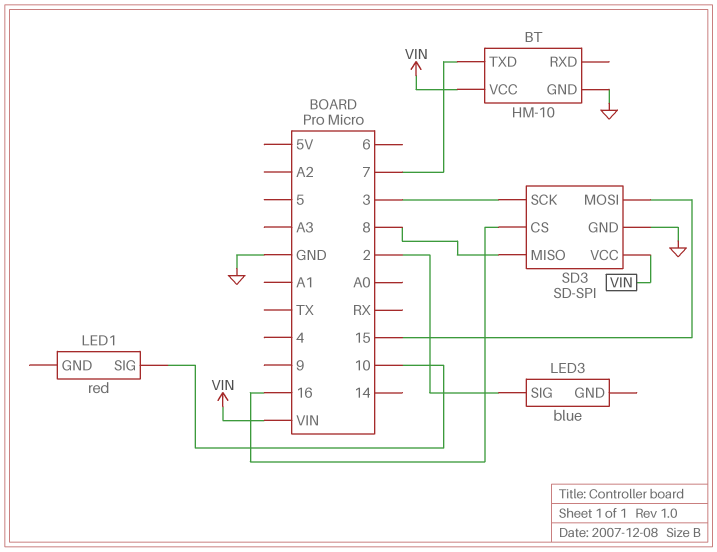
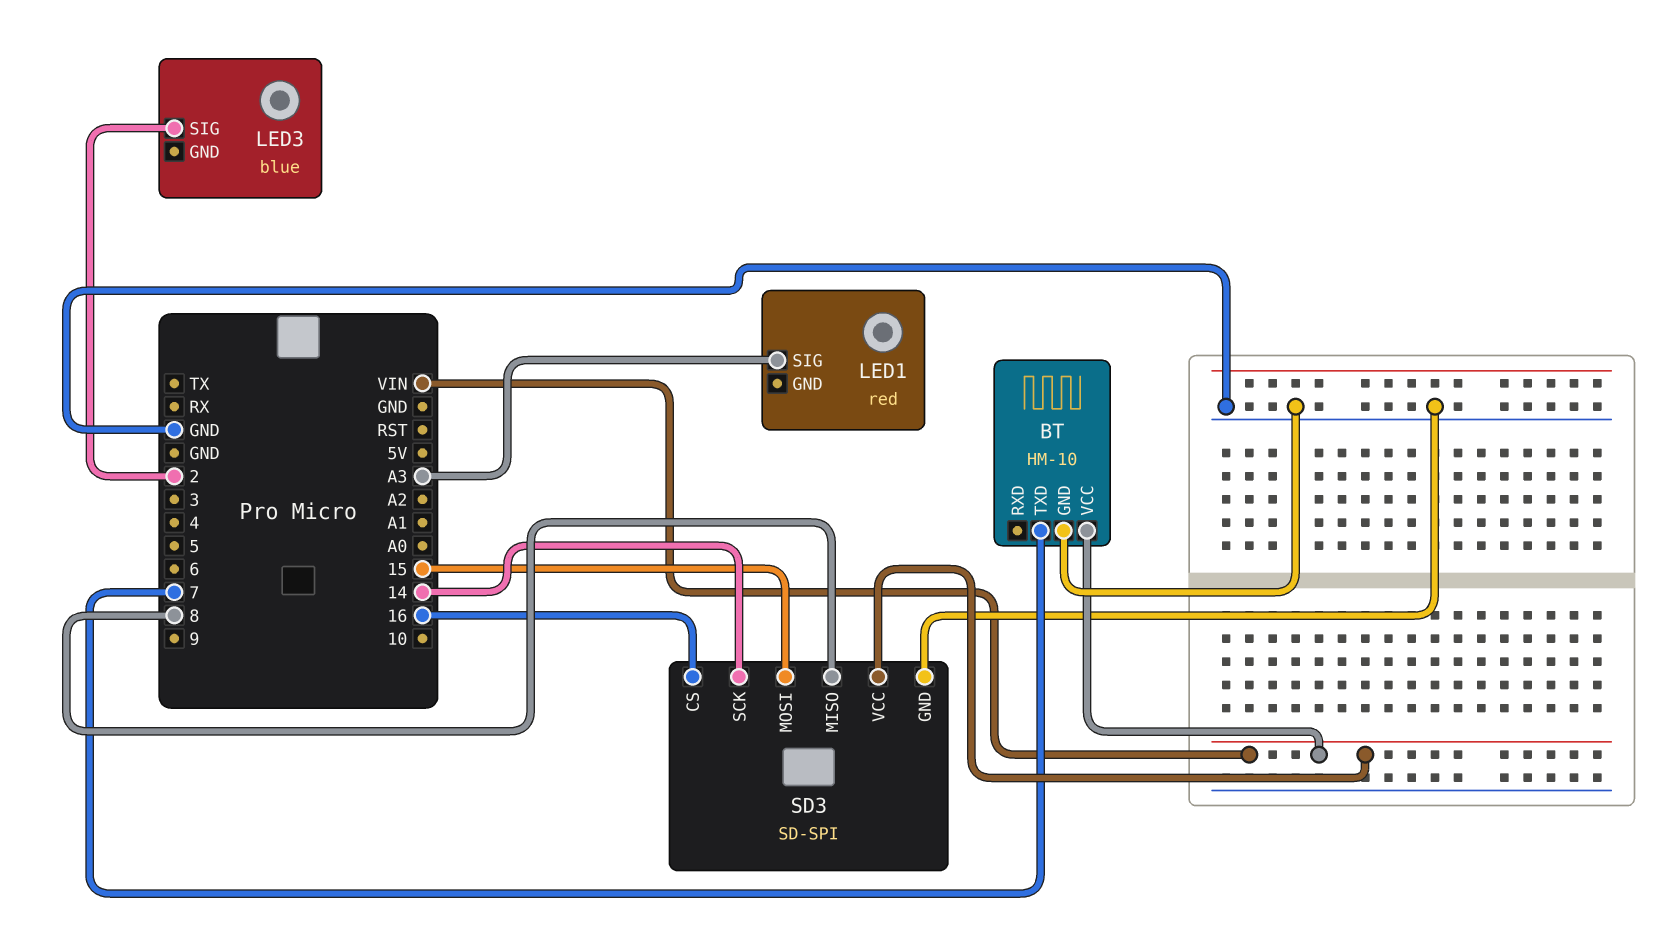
LED1 pin SIG: 10 -> A3
SD3 pin SCK: 3 -> 14

